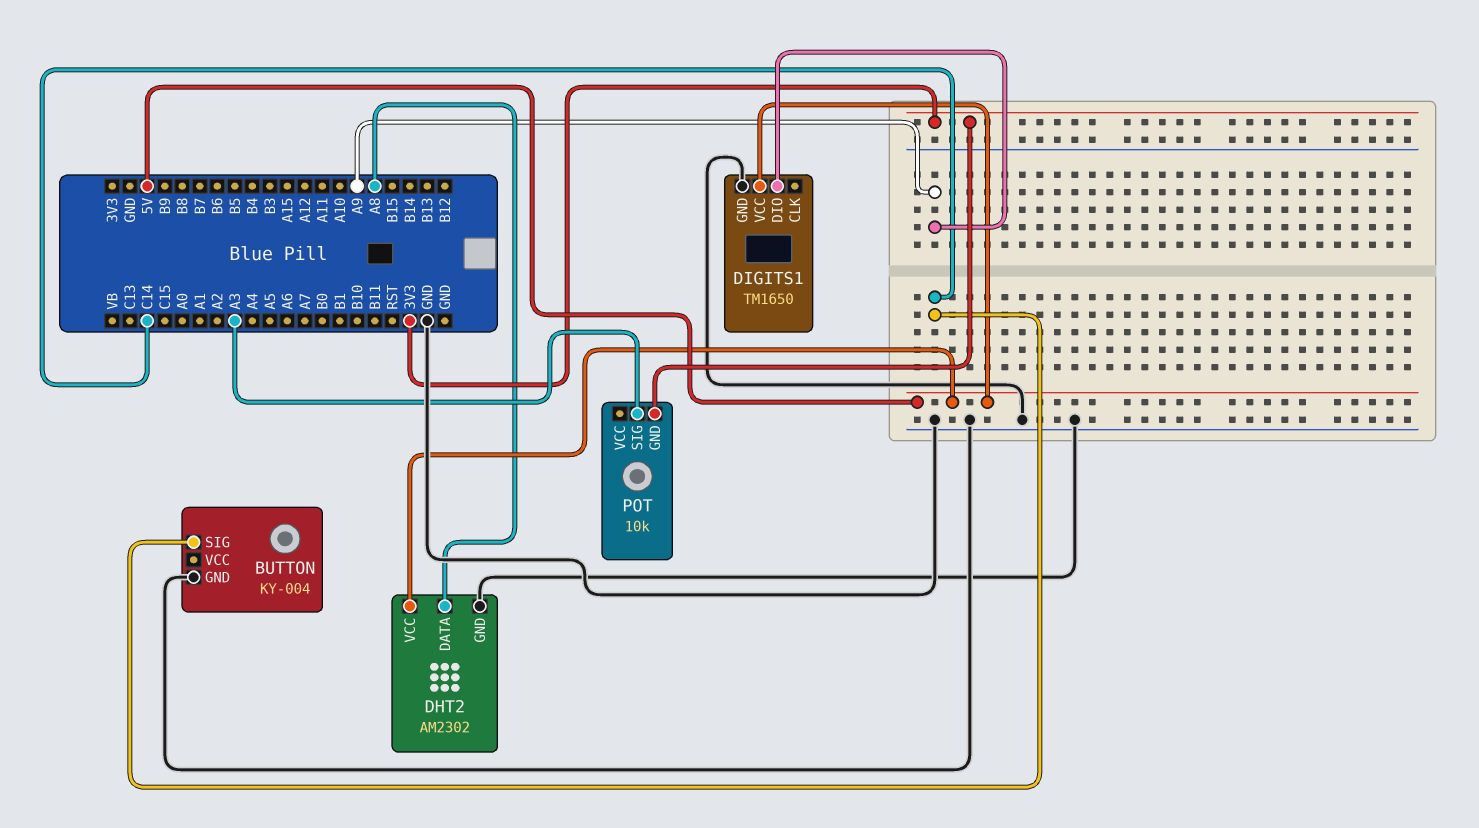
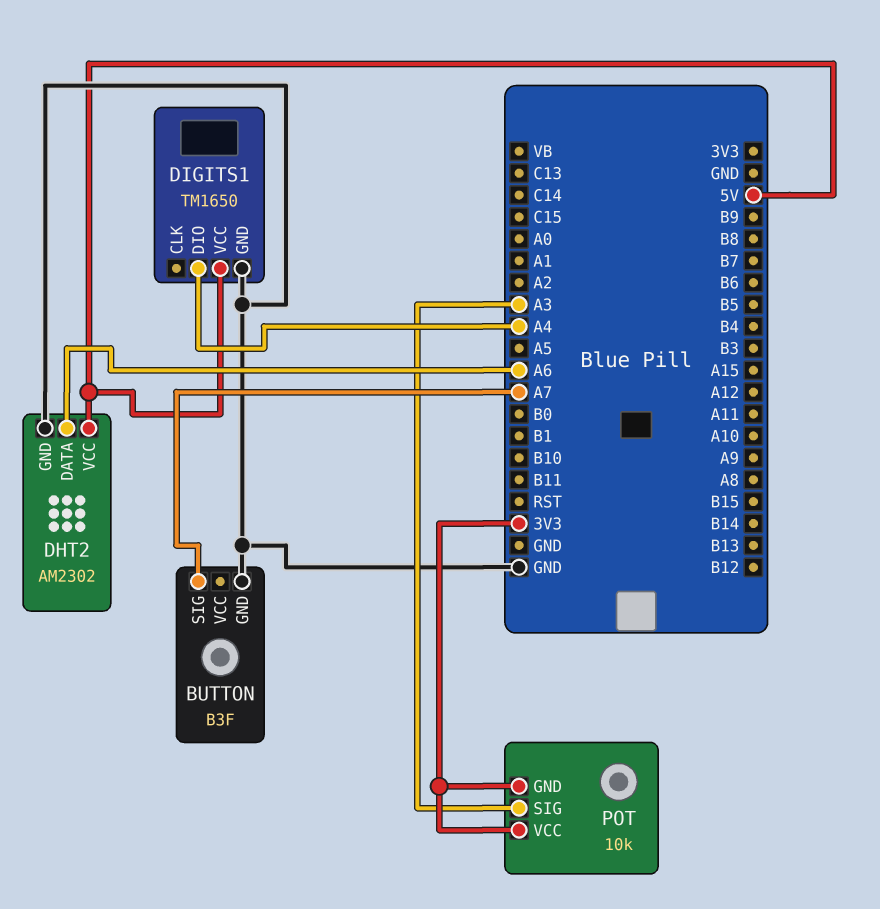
BUTTON: KY-004 -> B3F
BUTTON pin SIG: C14 -> A7
DHT2 pin DATA: A8 -> A6
DIGITS1 pin DIO: A9 -> A4
POT pin VCC: none -> 3V3

